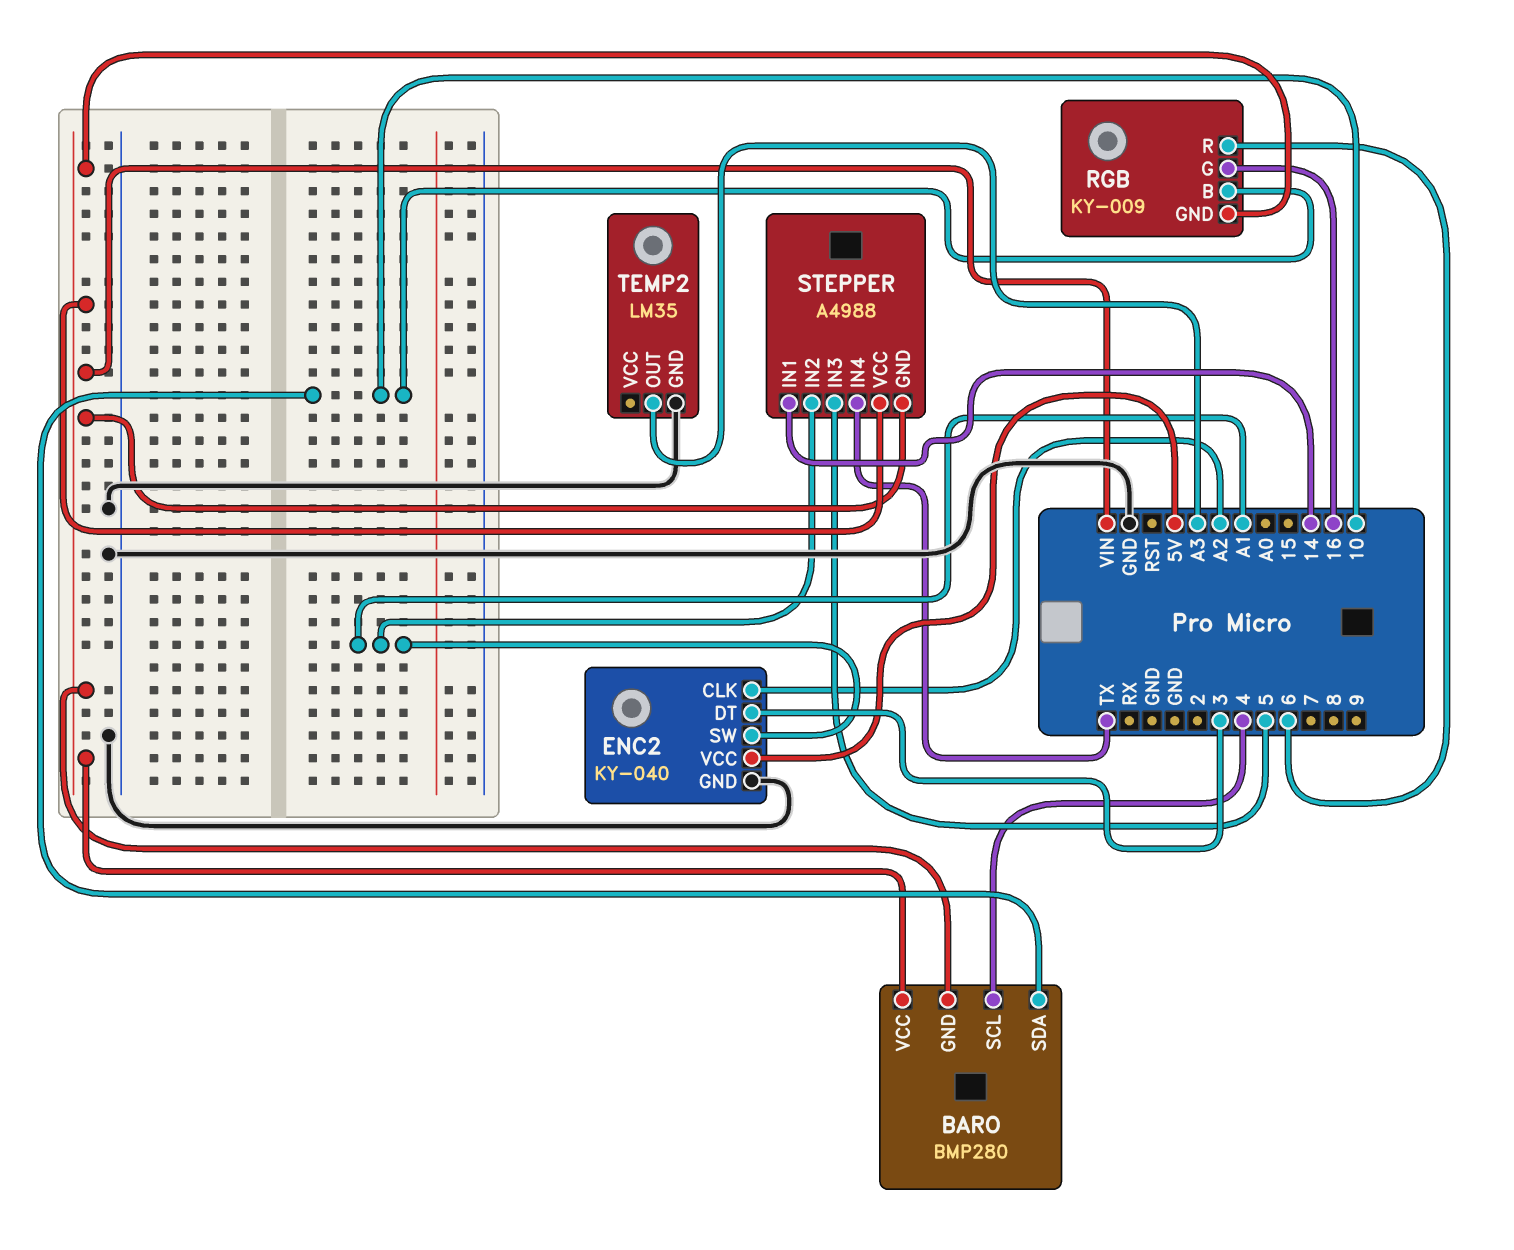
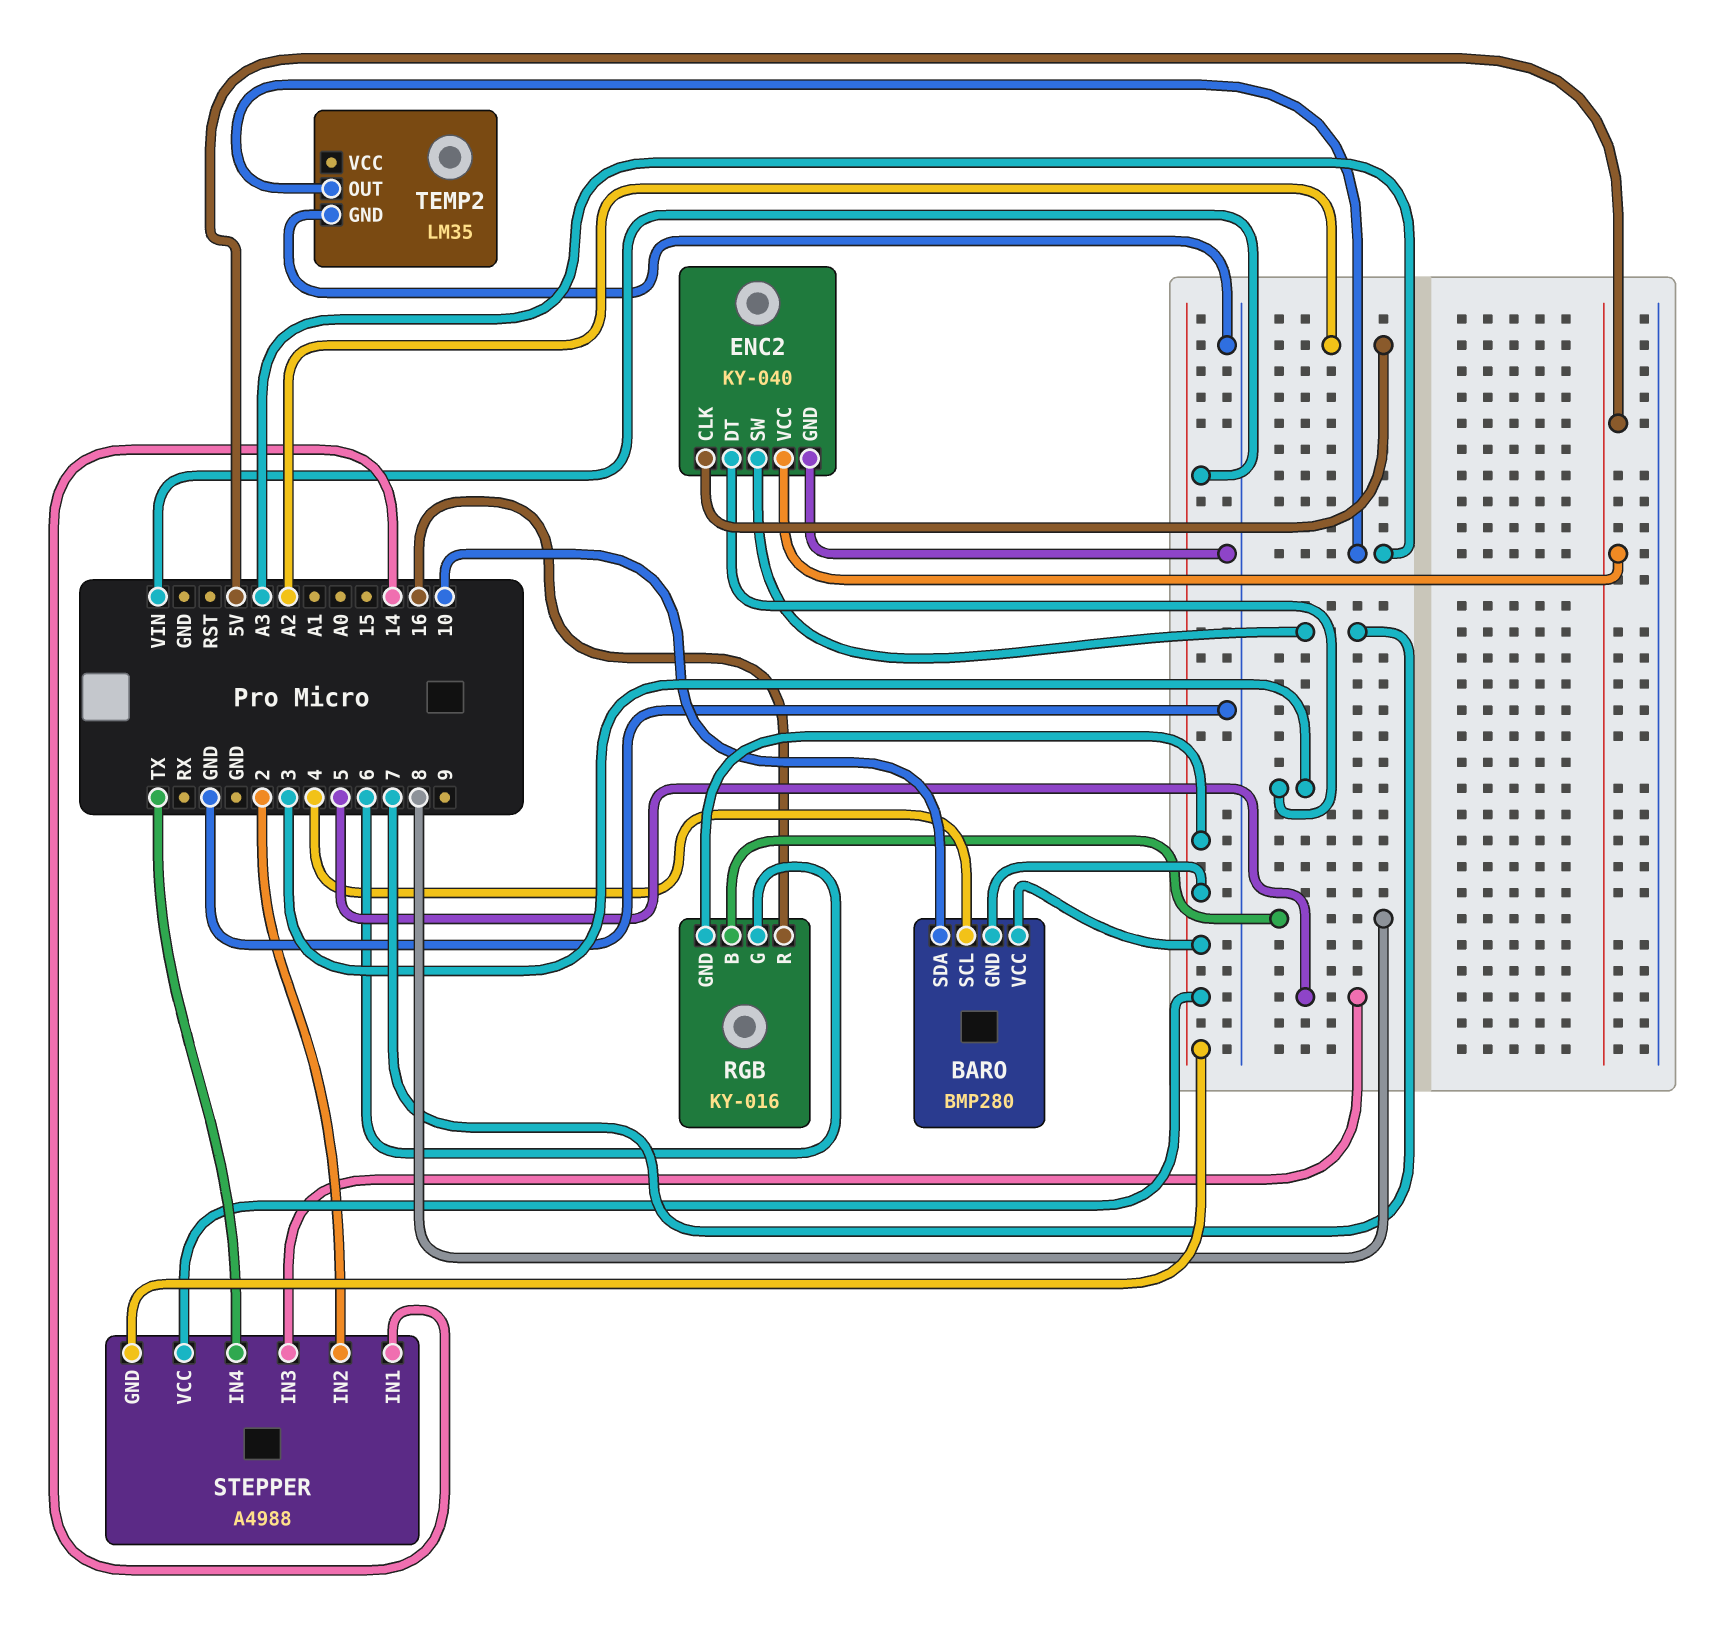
ENC2 pin SW: A1 -> 7
RGB: KY-009 -> KY-016
RGB pin B: 10 -> 8
RGB pin G: 16 -> 6
RGB pin R: 6 -> 16
STEPPER pin IN2: A1 -> 2

